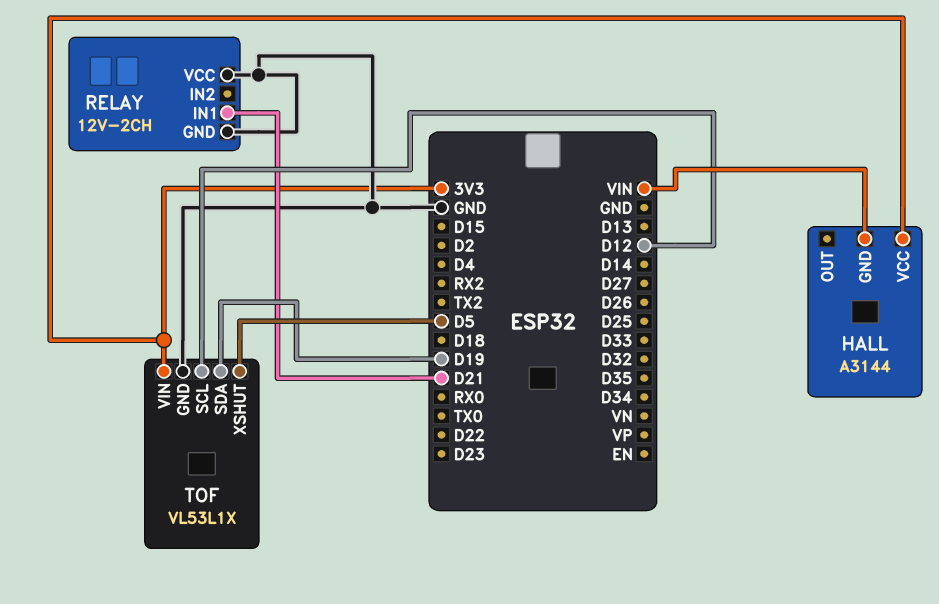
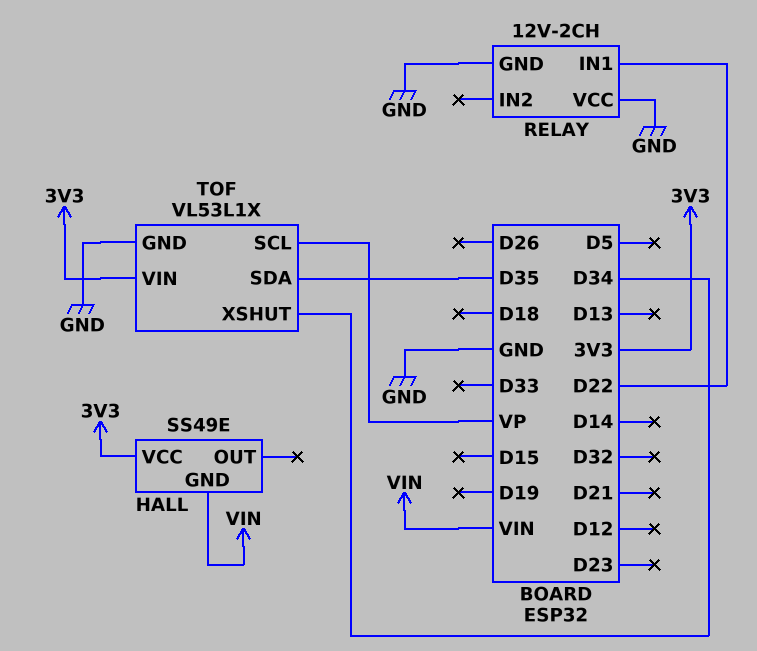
HALL: A3144 -> SS49E
RELAY pin IN1: D21 -> D22
TOF pin SCL: D12 -> VP
TOF pin SDA: D19 -> D35
TOF pin XSHUT: D5 -> D34

